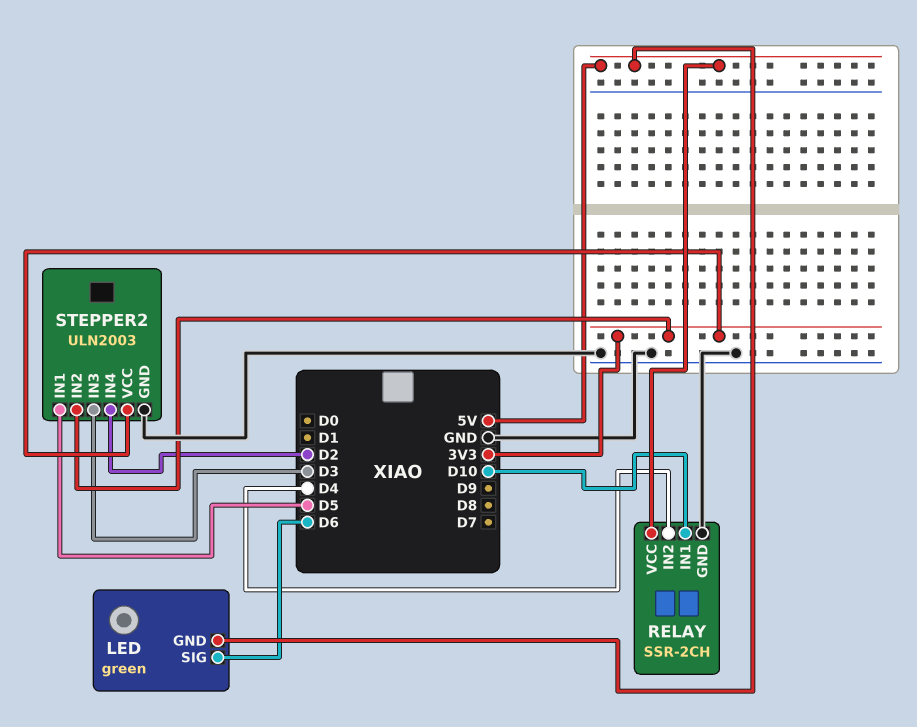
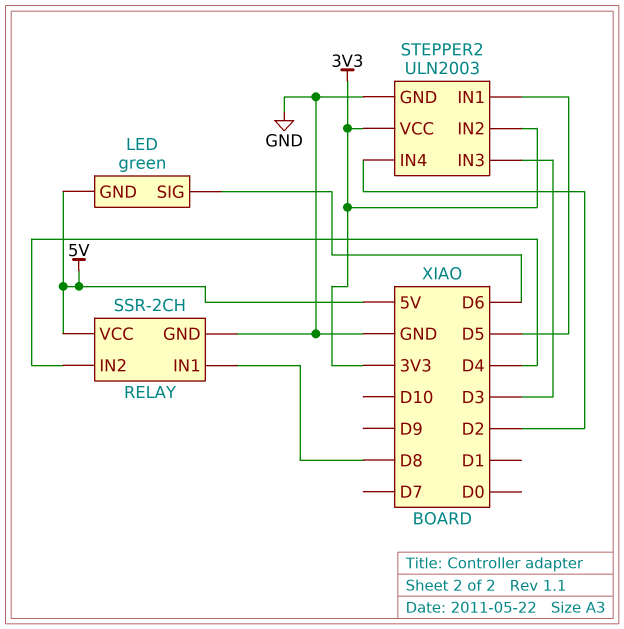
RELAY pin IN1: D10 -> D8

